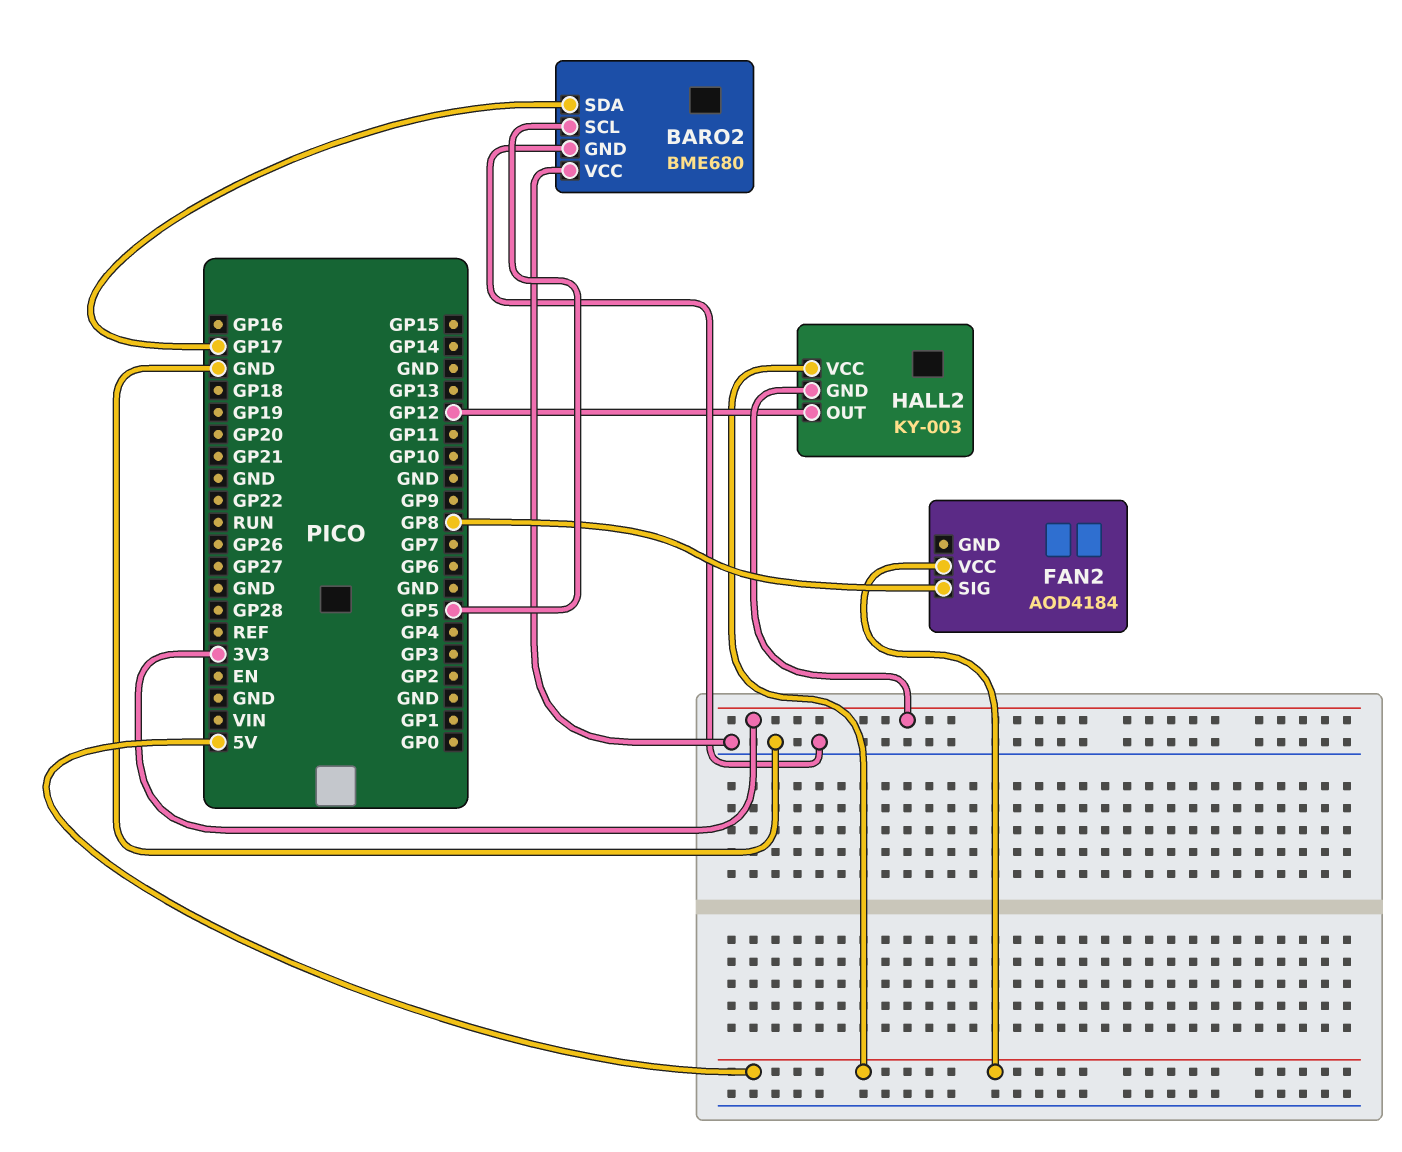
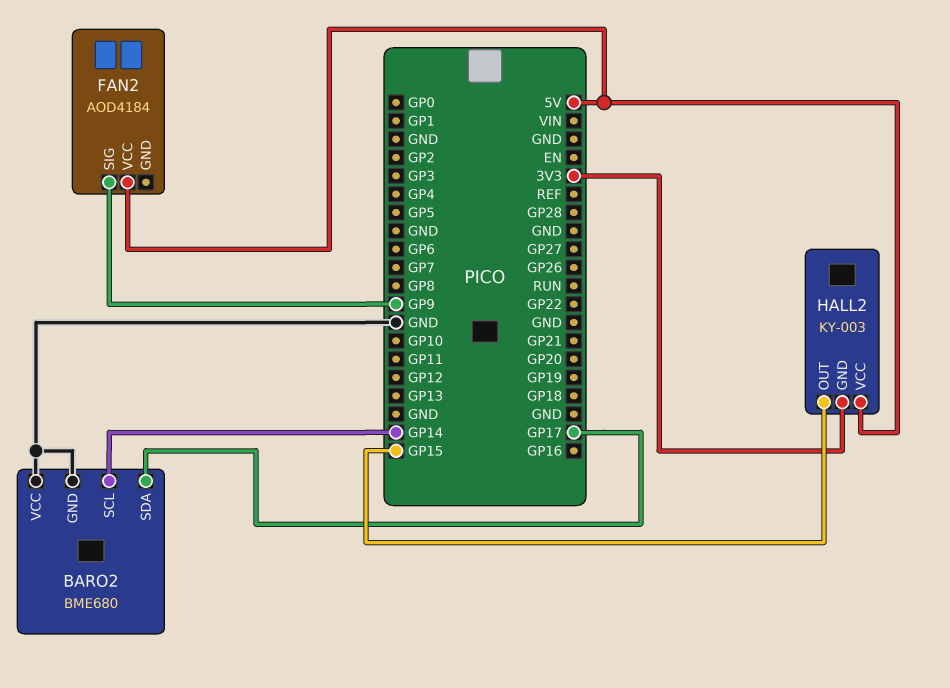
BARO2 pin SCL: GP5 -> GP14
FAN2 pin SIG: GP8 -> GP9
HALL2 pin OUT: GP12 -> GP15

